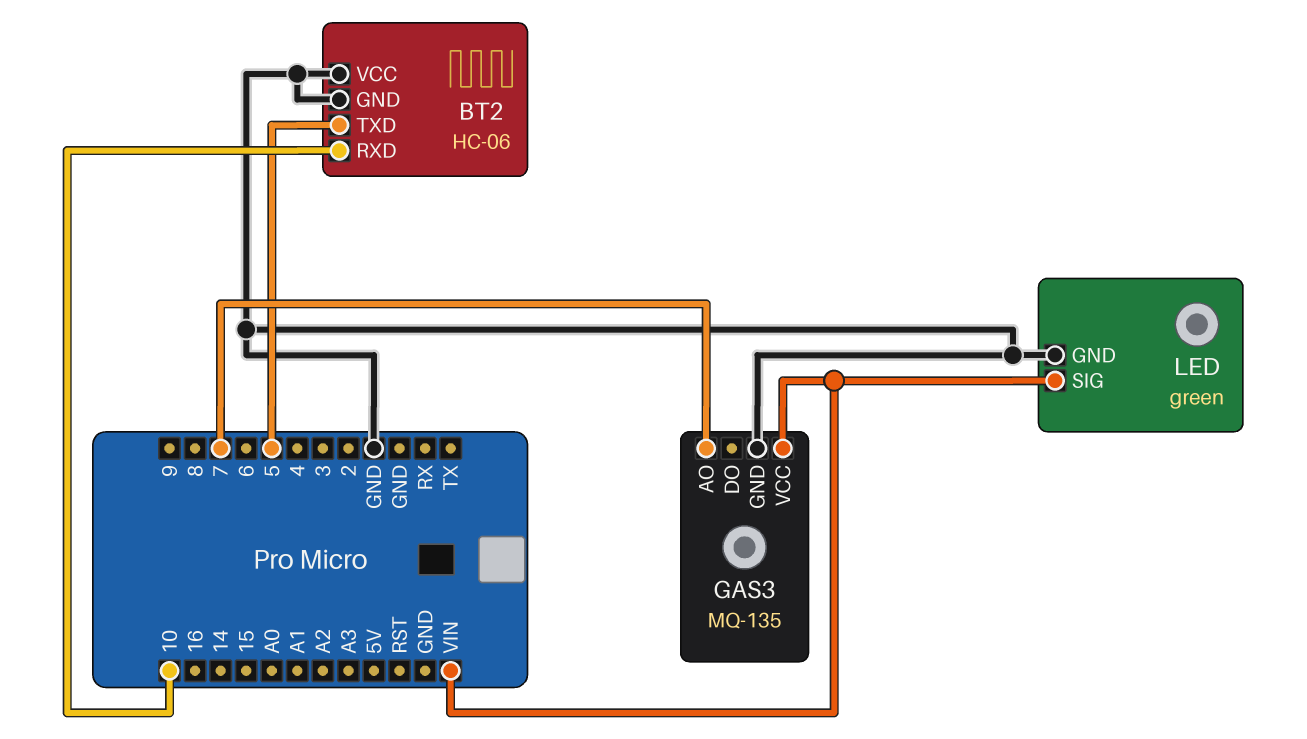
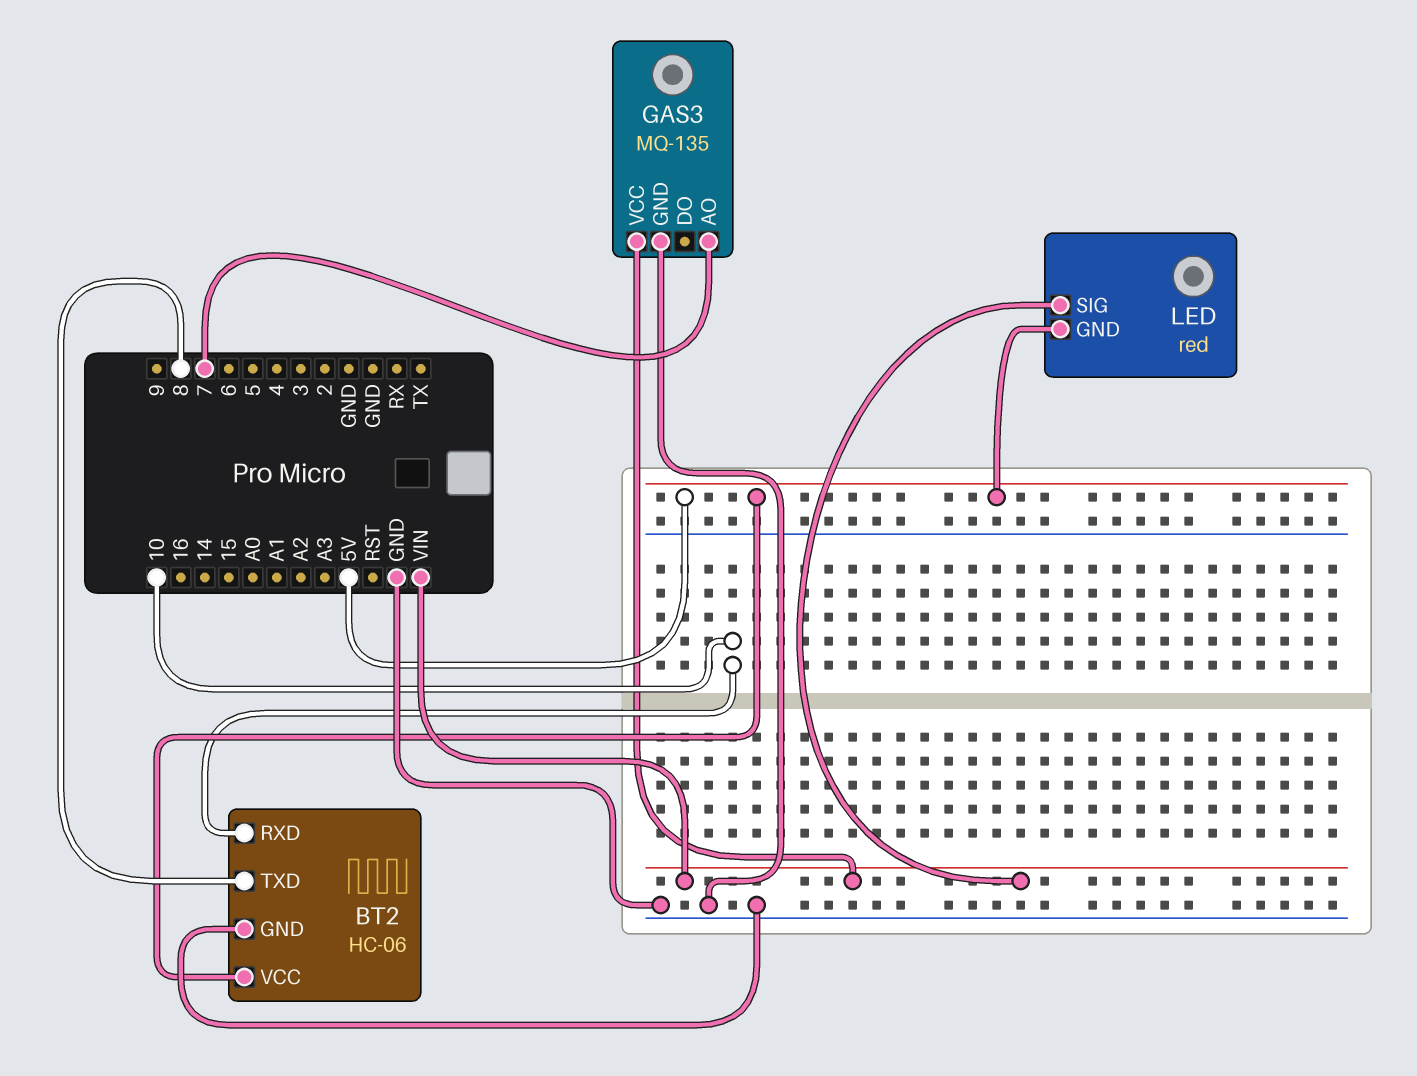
BT2 pin TXD: 5 -> 8
BT2 pin VCC: GND -> 5V
LED: green -> red
LED pin GND: GND -> 5V

